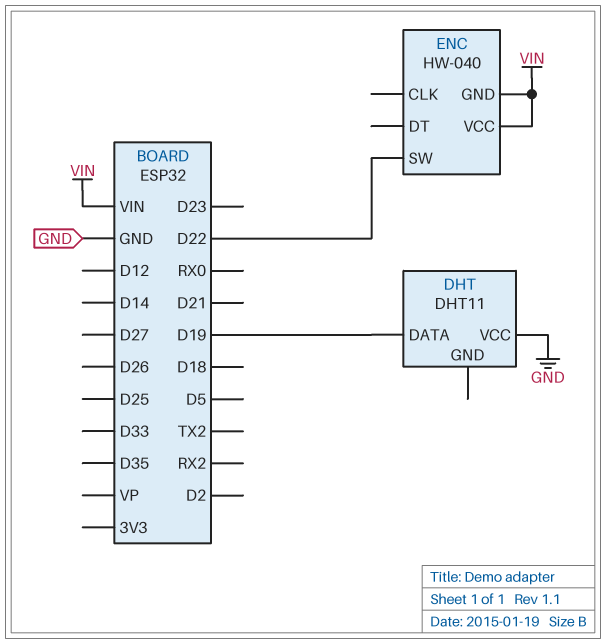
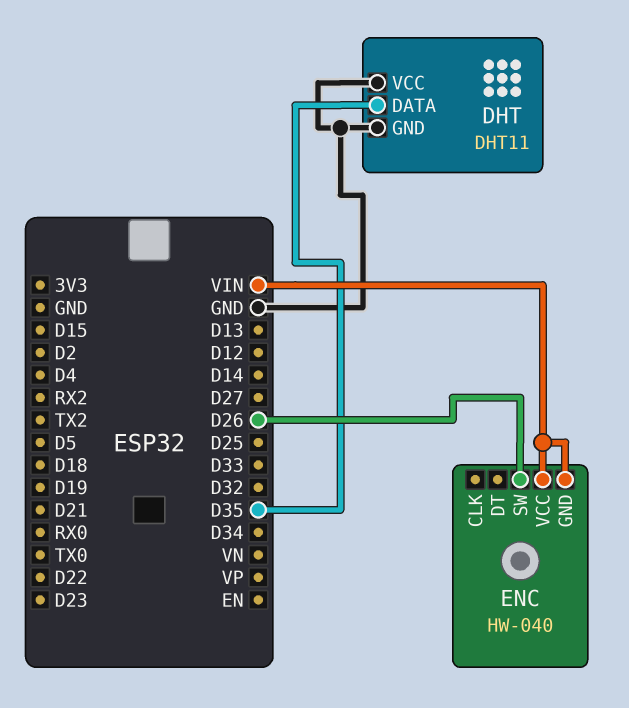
DHT pin DATA: D19 -> D35
DHT pin GND: none -> GND
ENC pin SW: D22 -> D26

